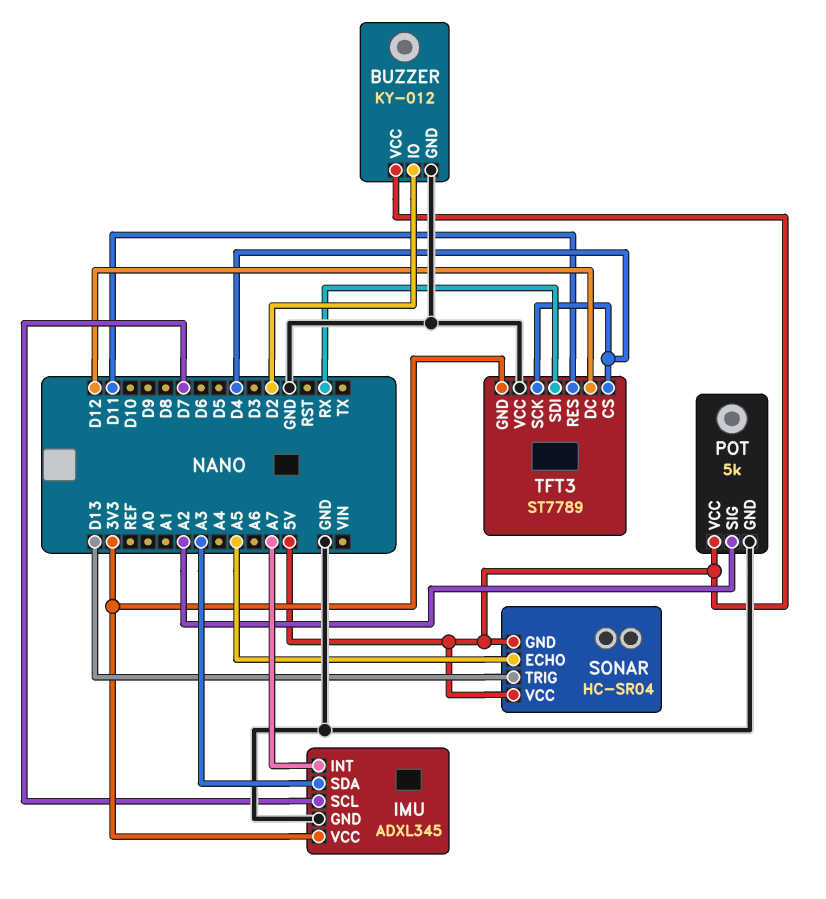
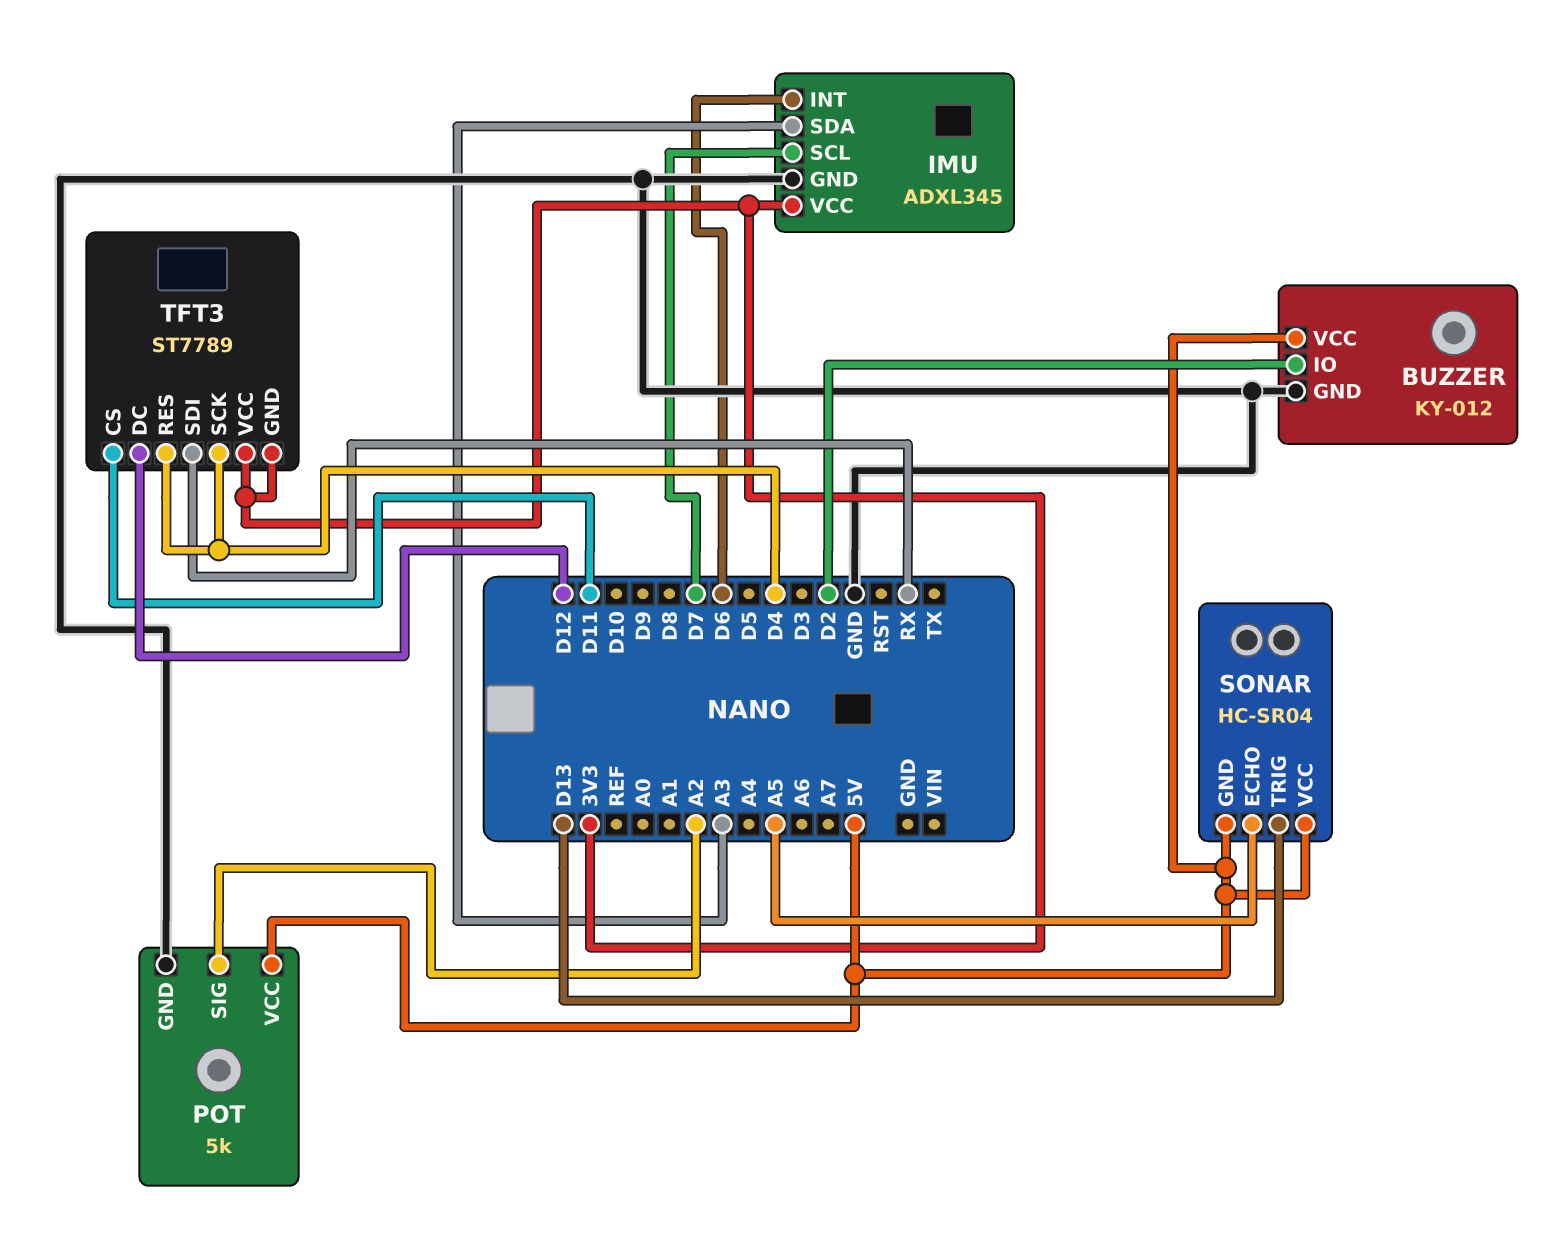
IMU pin INT: A7 -> D6
TFT3 pin CS: D4 -> D11
TFT3 pin RES: D11 -> D4
TFT3 pin VCC: GND -> 3V3

